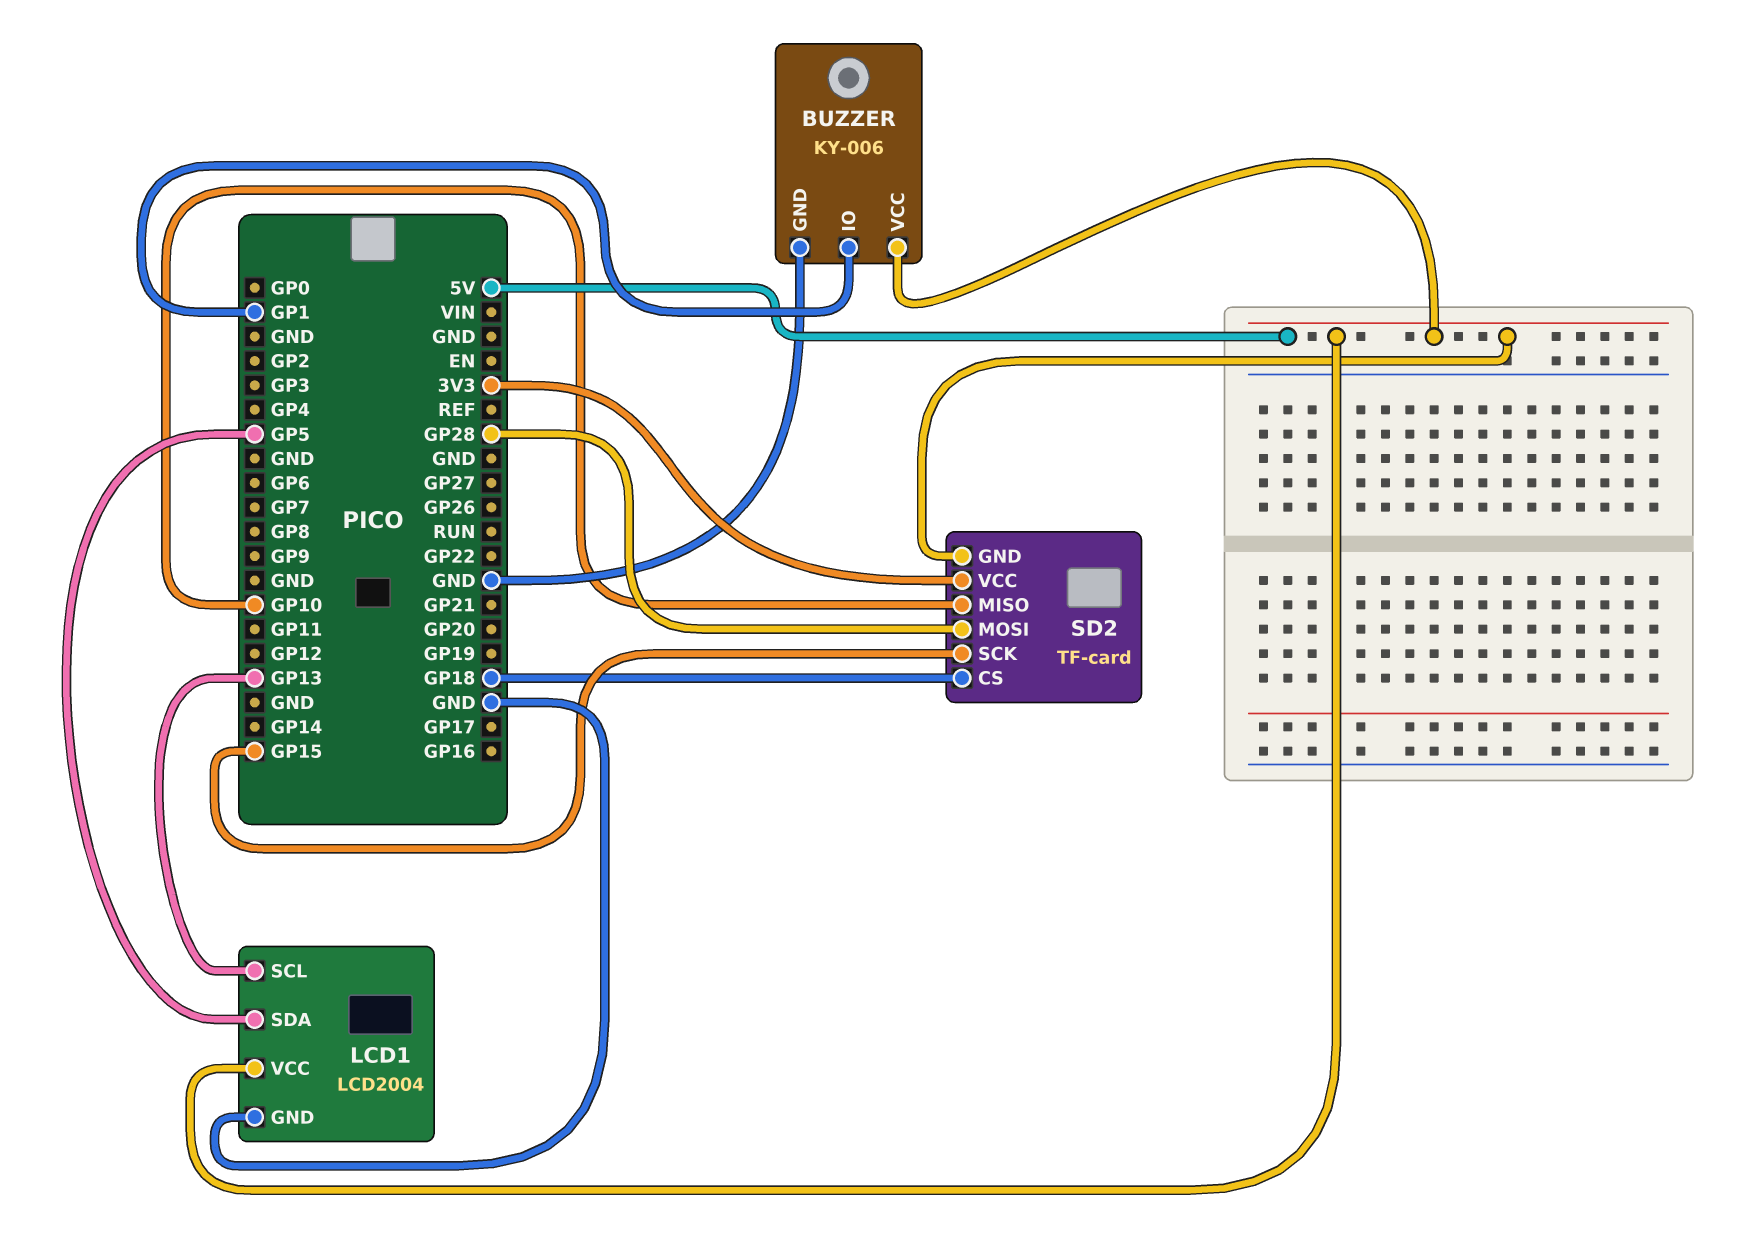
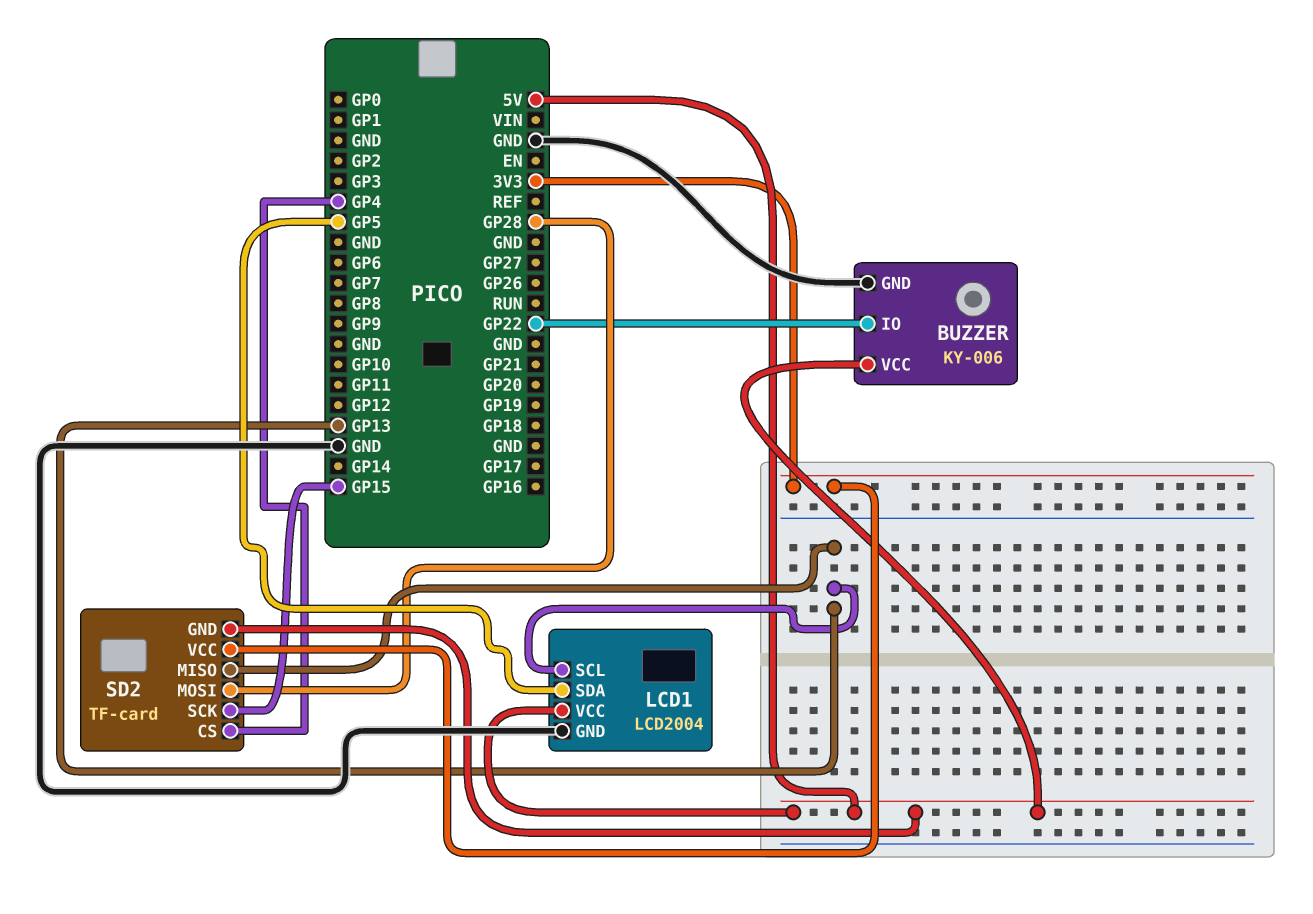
BUZZER pin IO: GP1 -> GP22
SD2 pin CS: GP18 -> GP4
SD2 pin MISO: GP10 -> GP13

